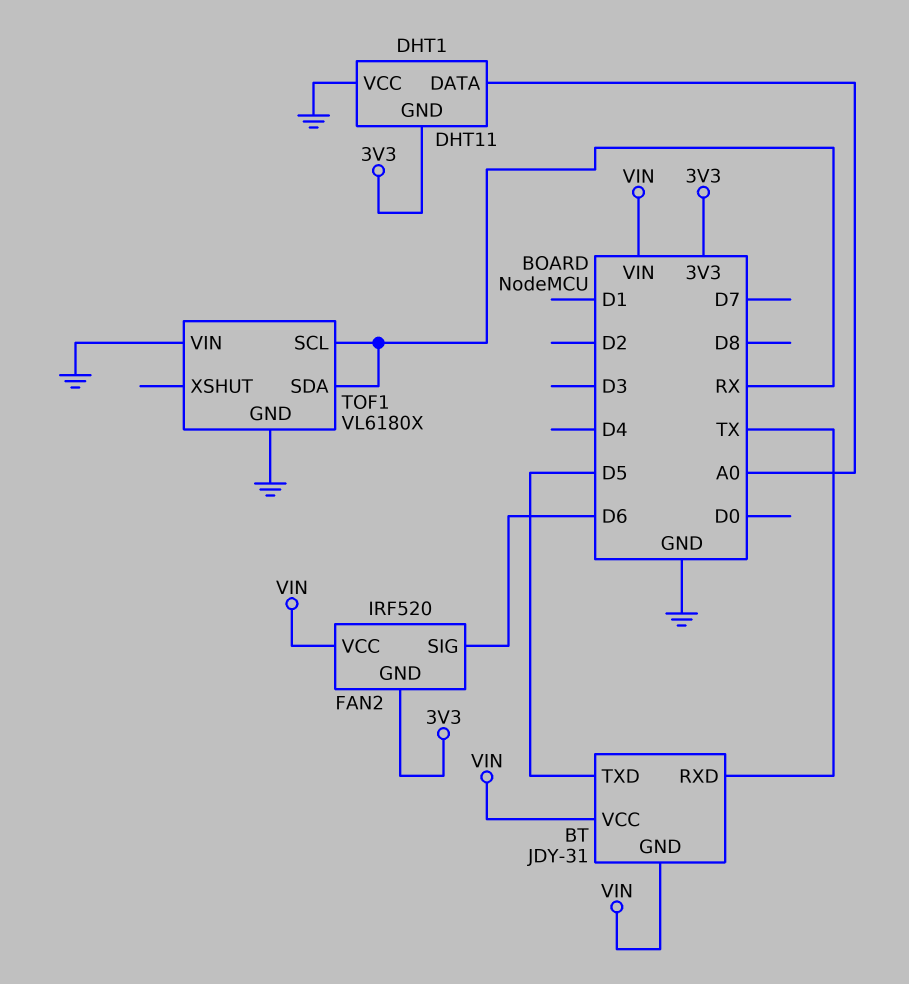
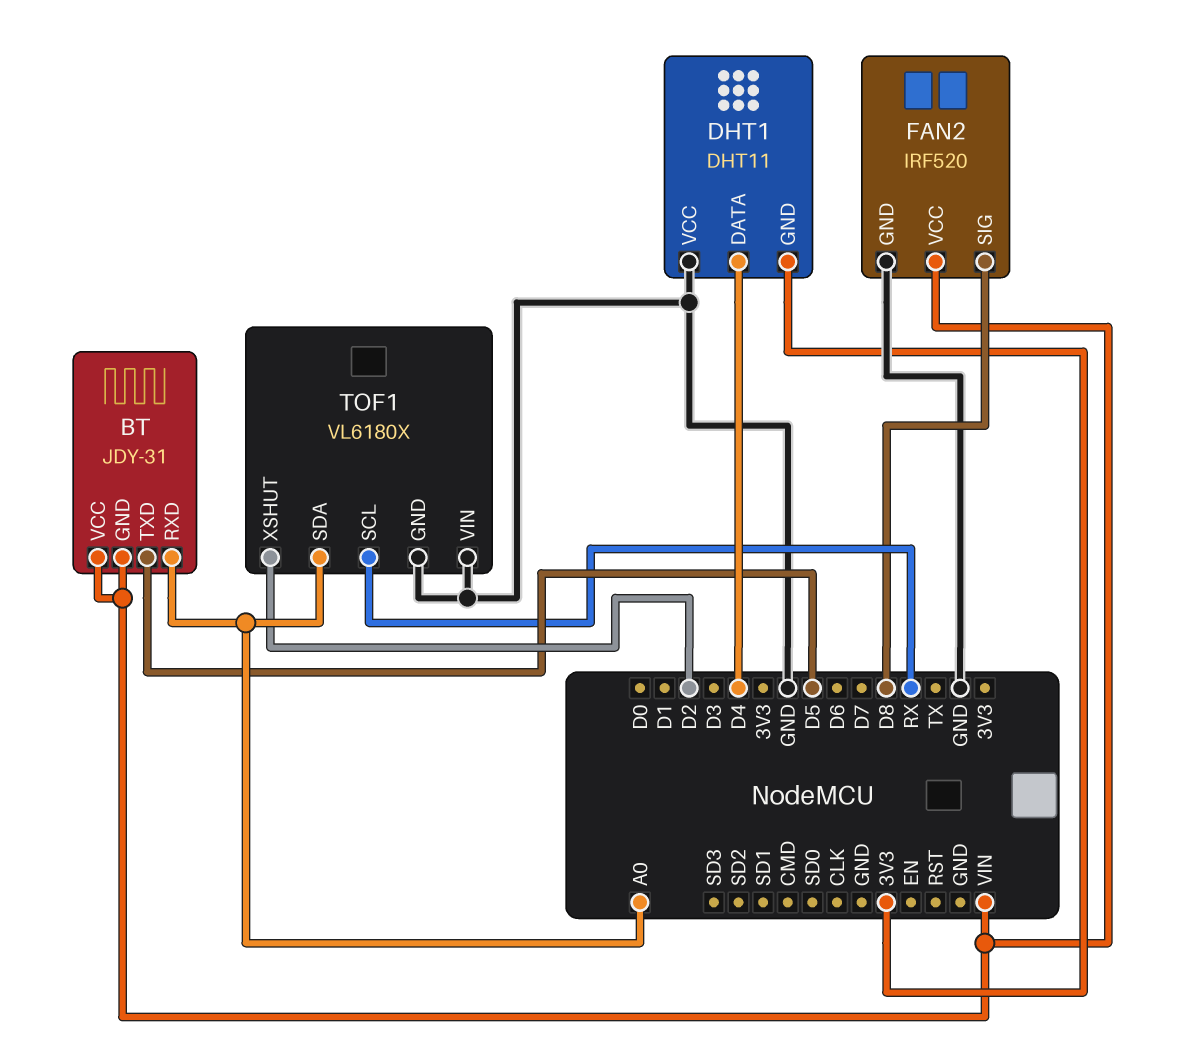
BT pin RXD: TX -> A0
DHT1 pin DATA: A0 -> D4
FAN2 pin GND: 3V3 -> GND
FAN2 pin SIG: D6 -> D8
TOF1 pin SDA: RX -> A0
TOF1 pin XSHUT: none -> D2

